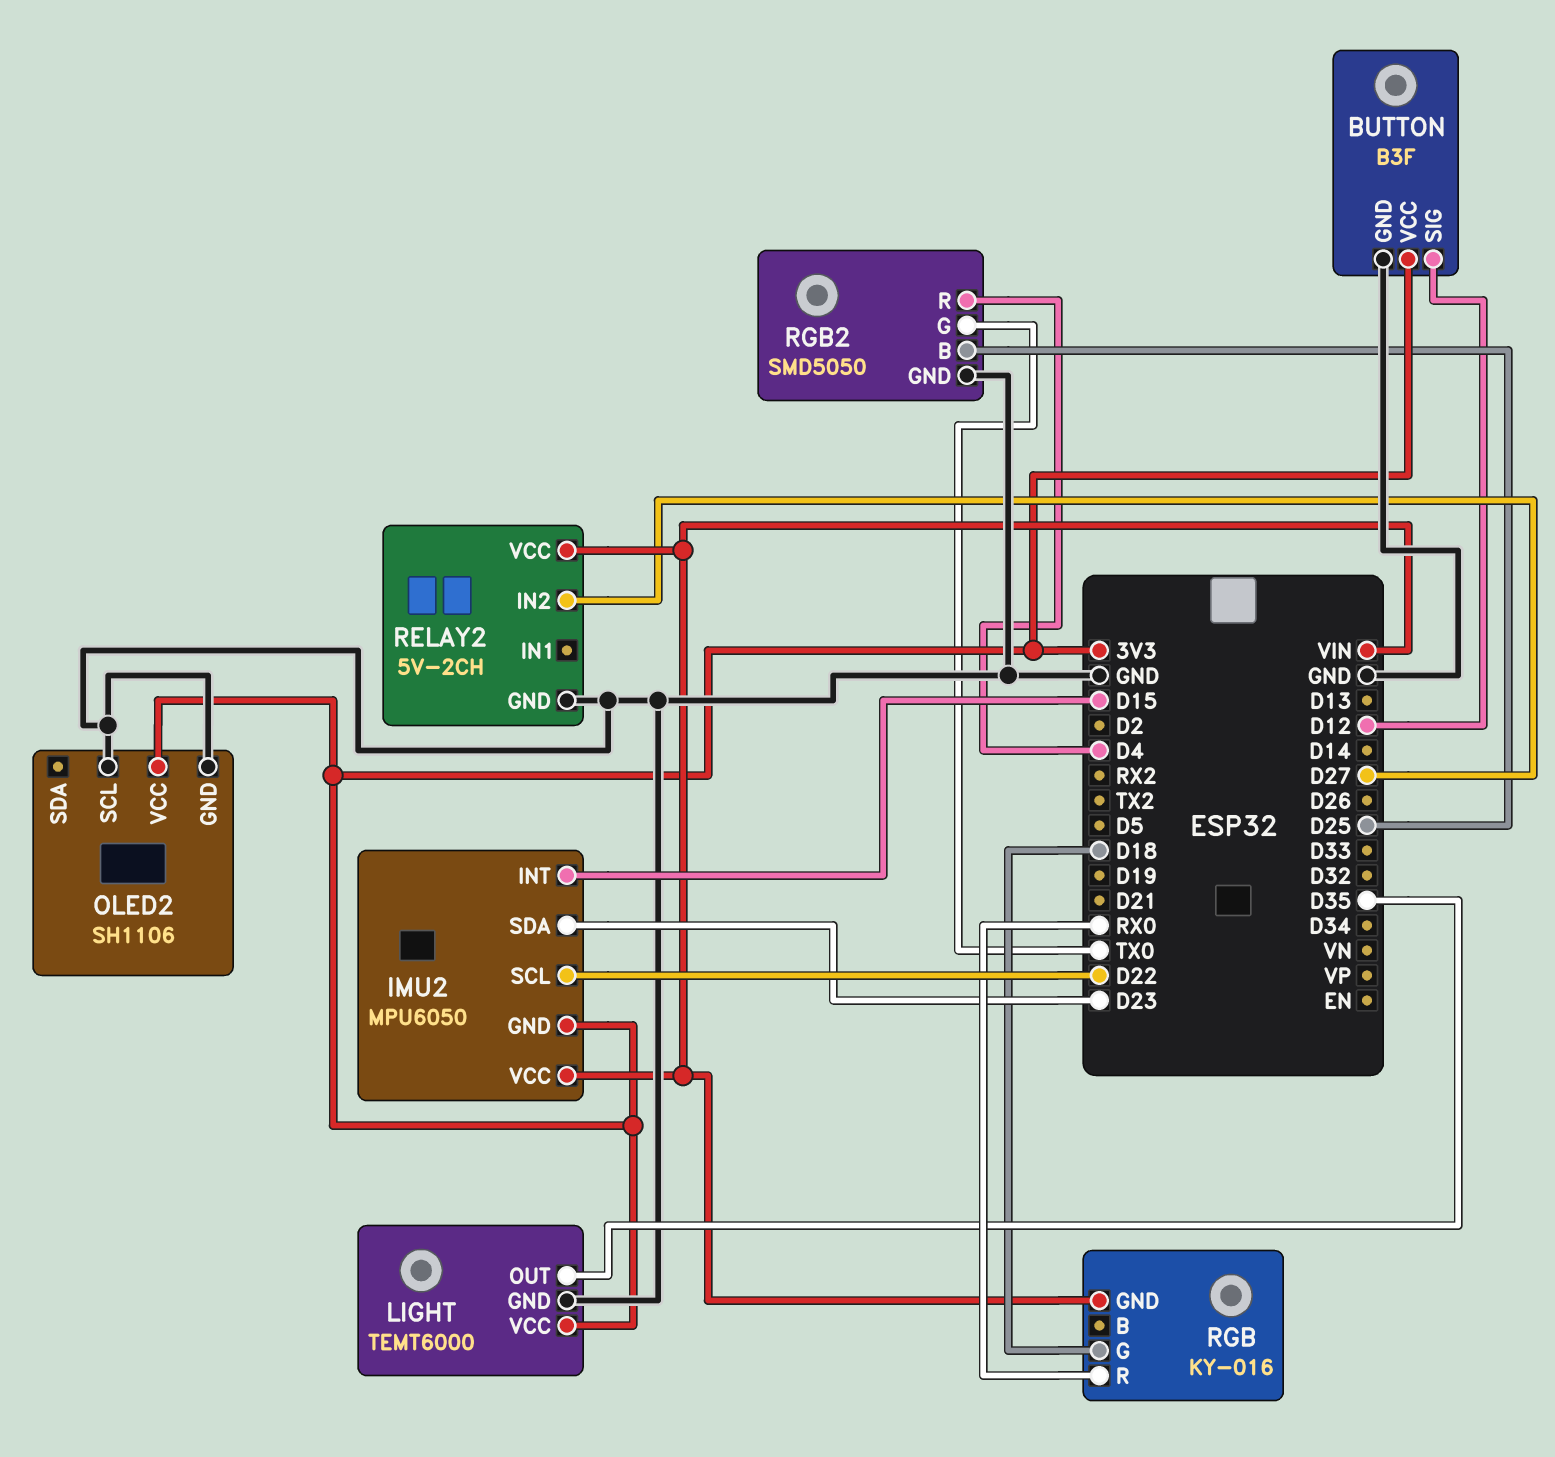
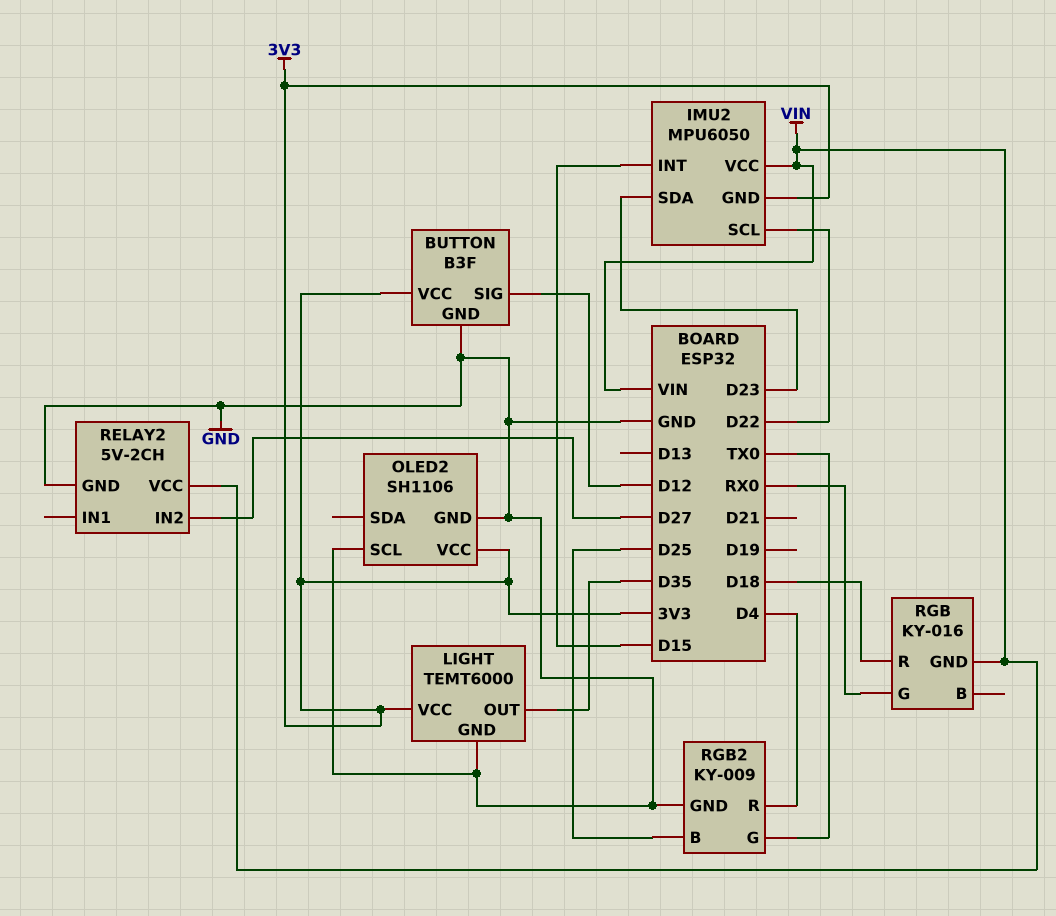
RGB pin G: D18 -> RX0
RGB pin R: RX0 -> D18
RGB2: SMD5050 -> KY-009

